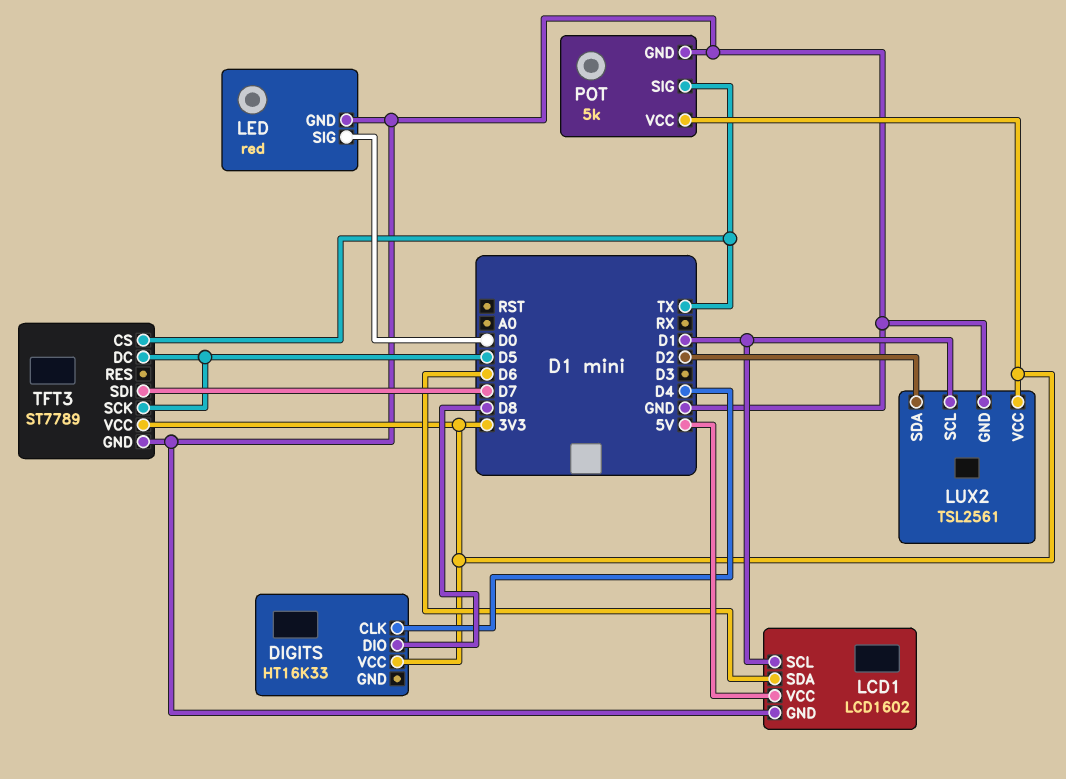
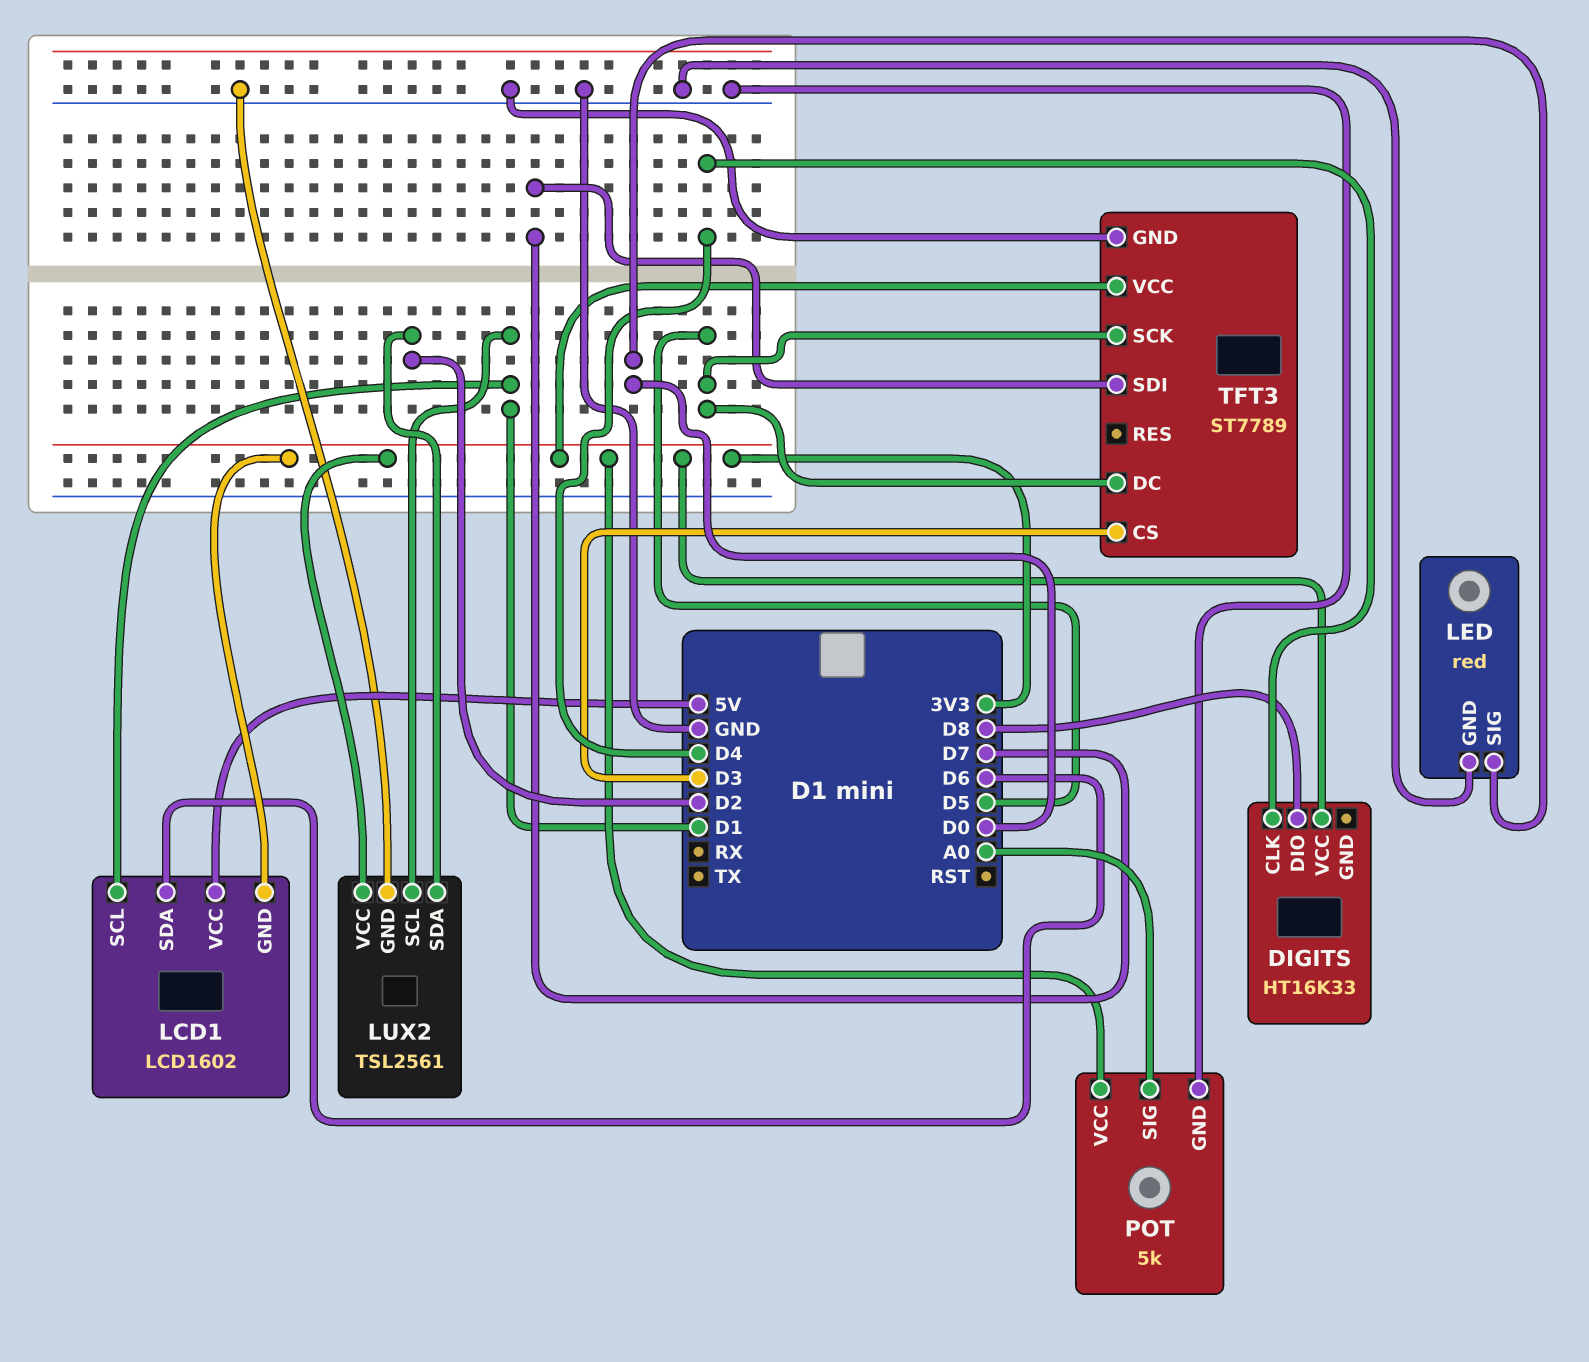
LCD1 pin GND: GND -> 3V3
POT pin SIG: TX -> A0
TFT3 pin CS: TX -> D3

